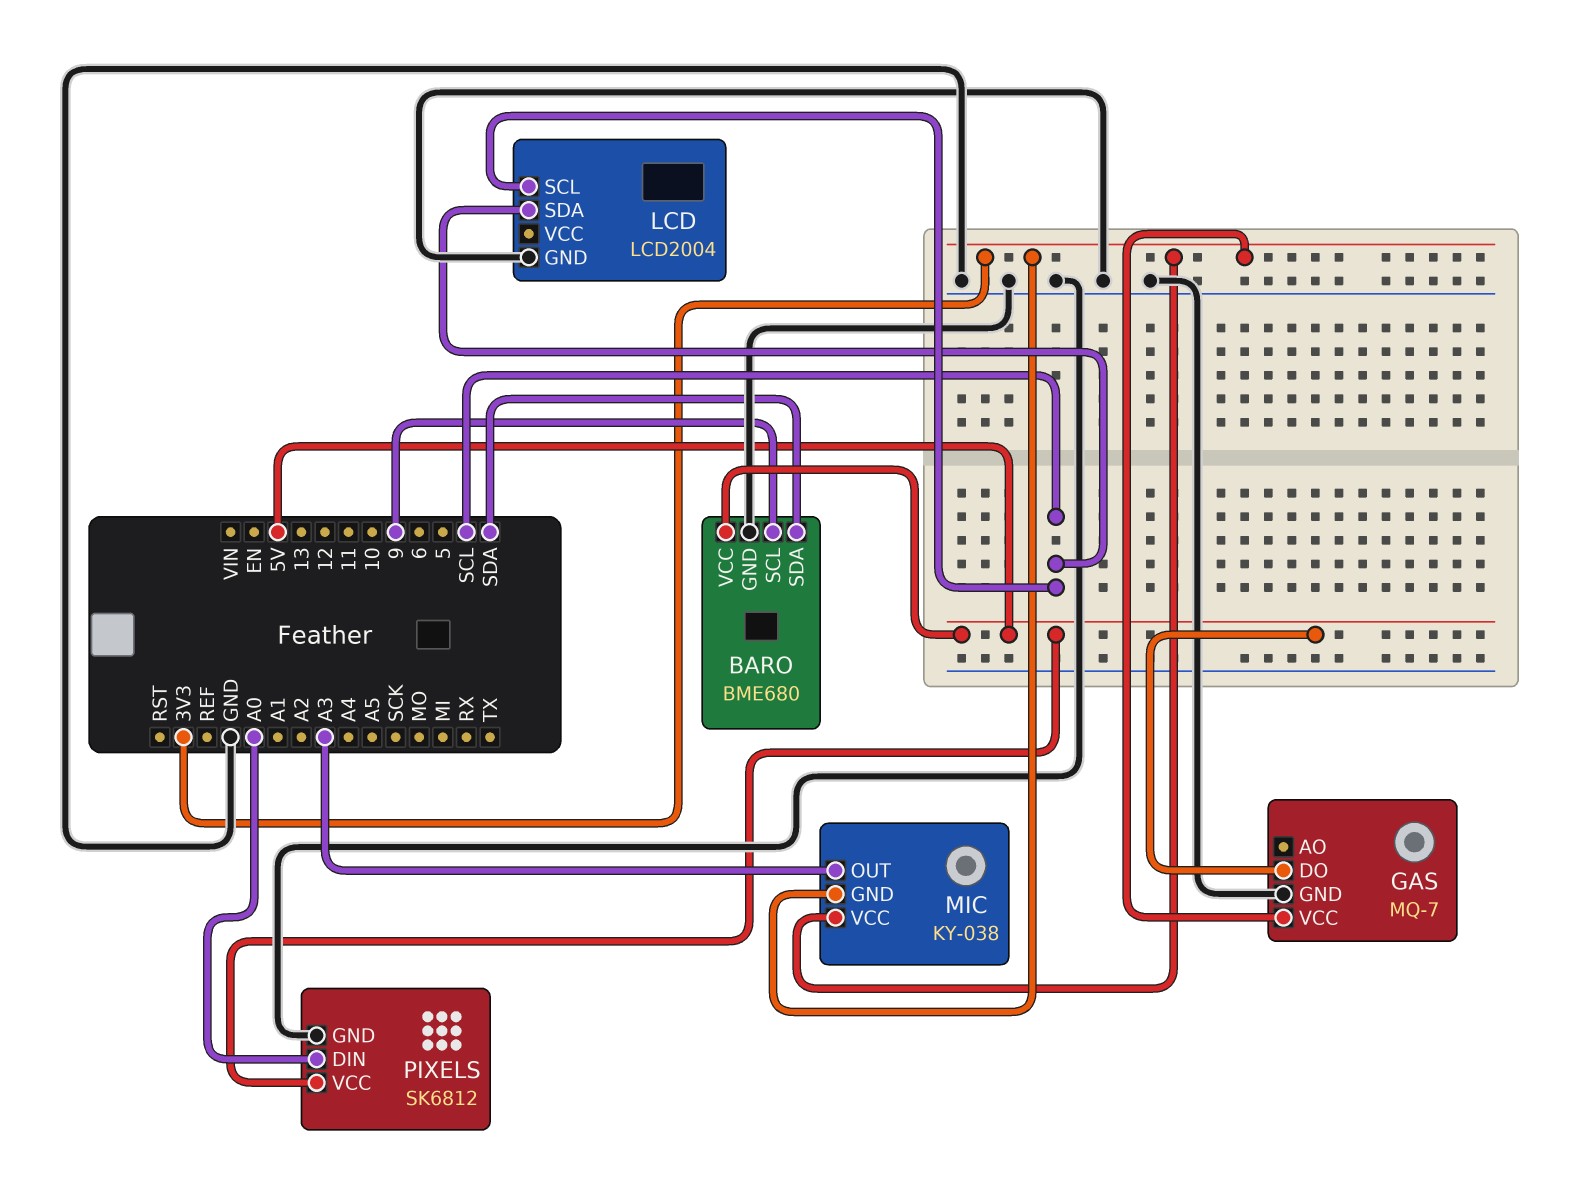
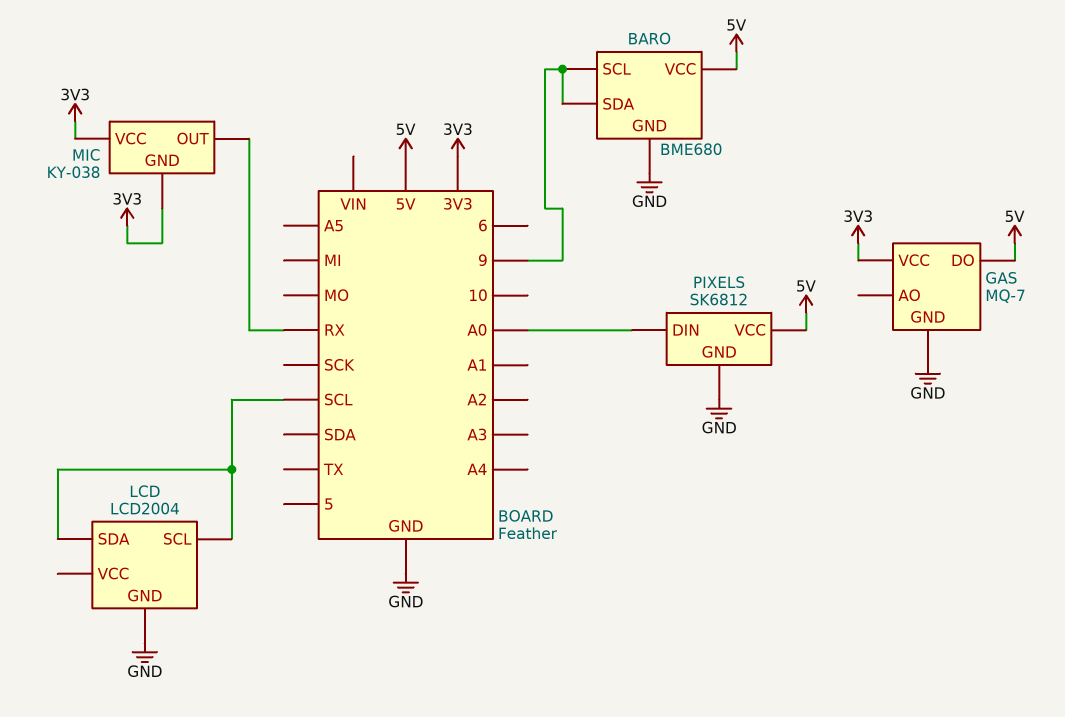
BARO pin SDA: SDA -> 9
MIC pin OUT: A3 -> RX

